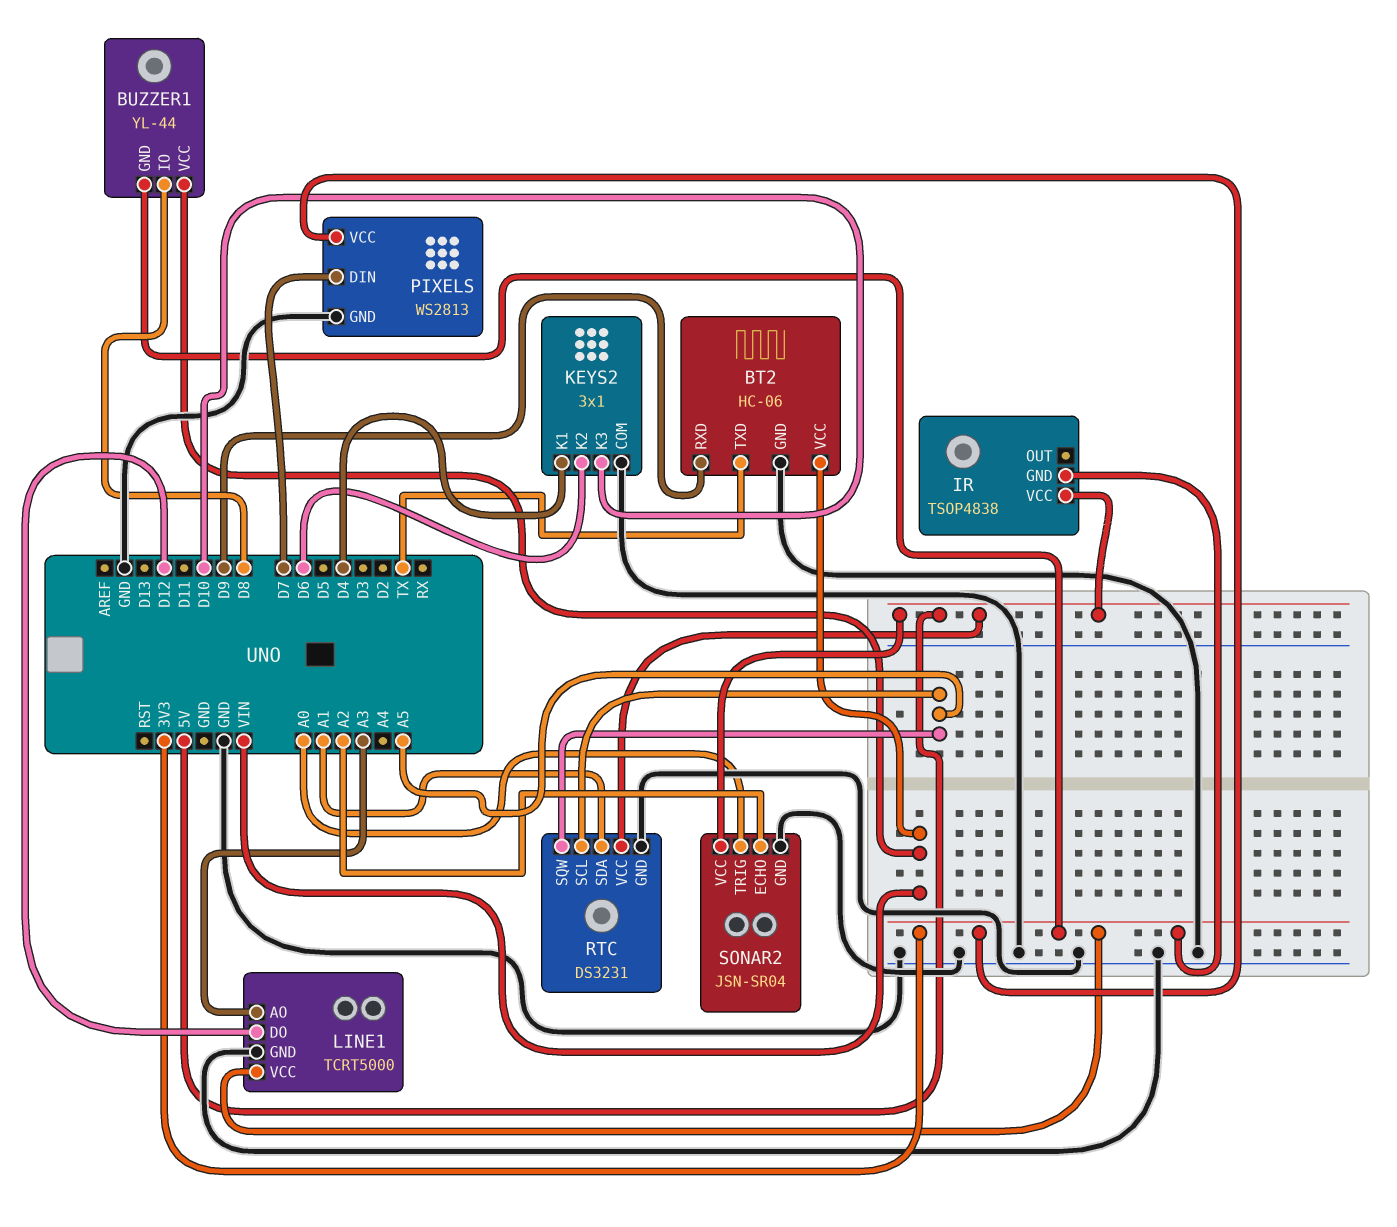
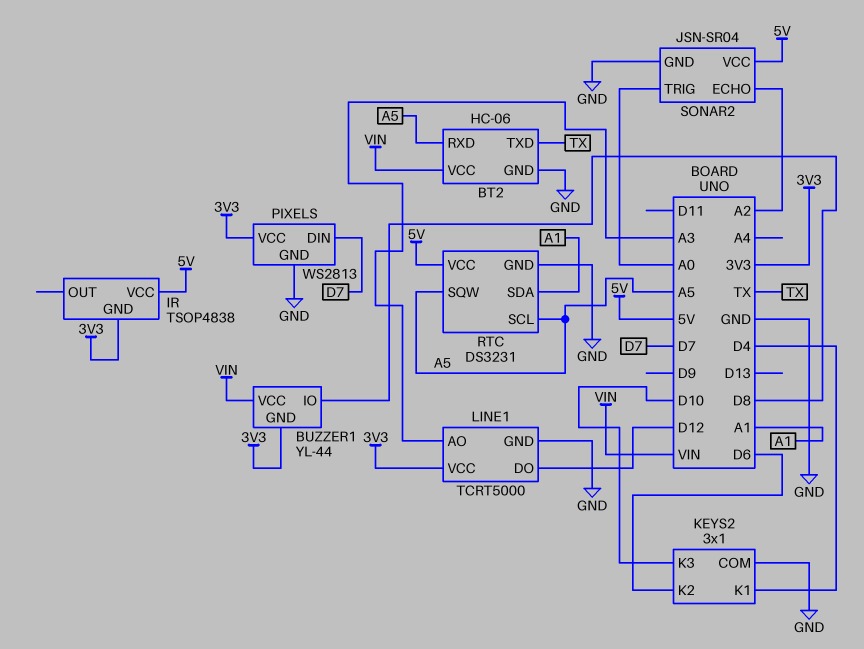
BT2 pin RXD: D9 -> A5

